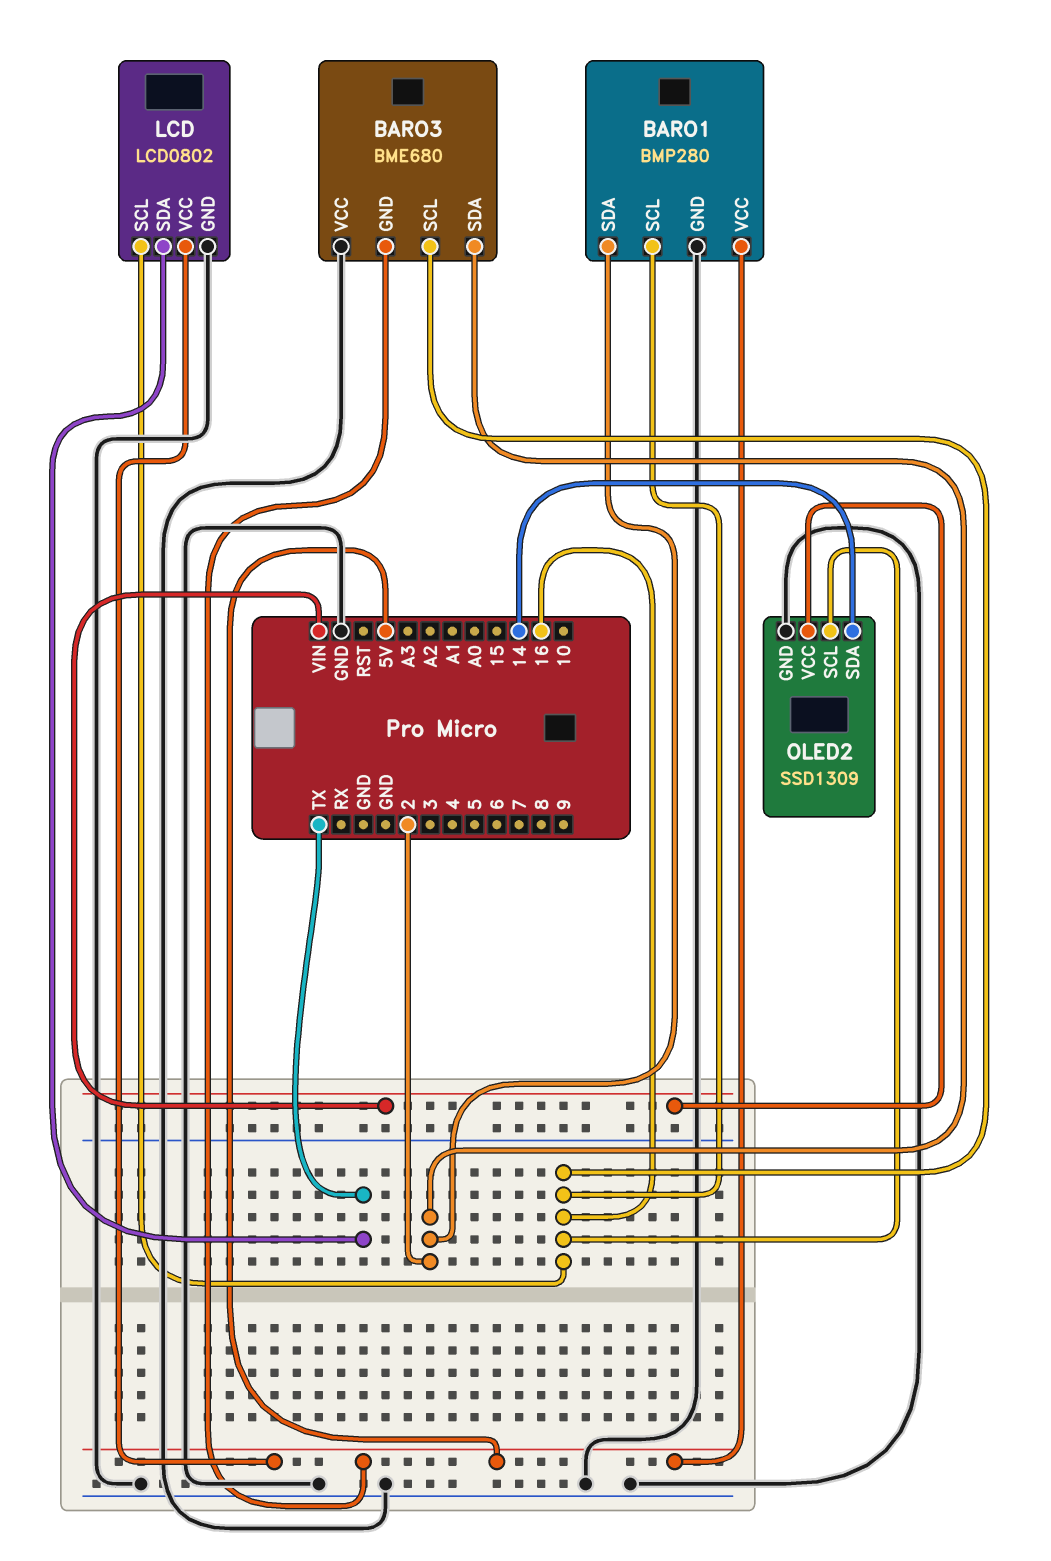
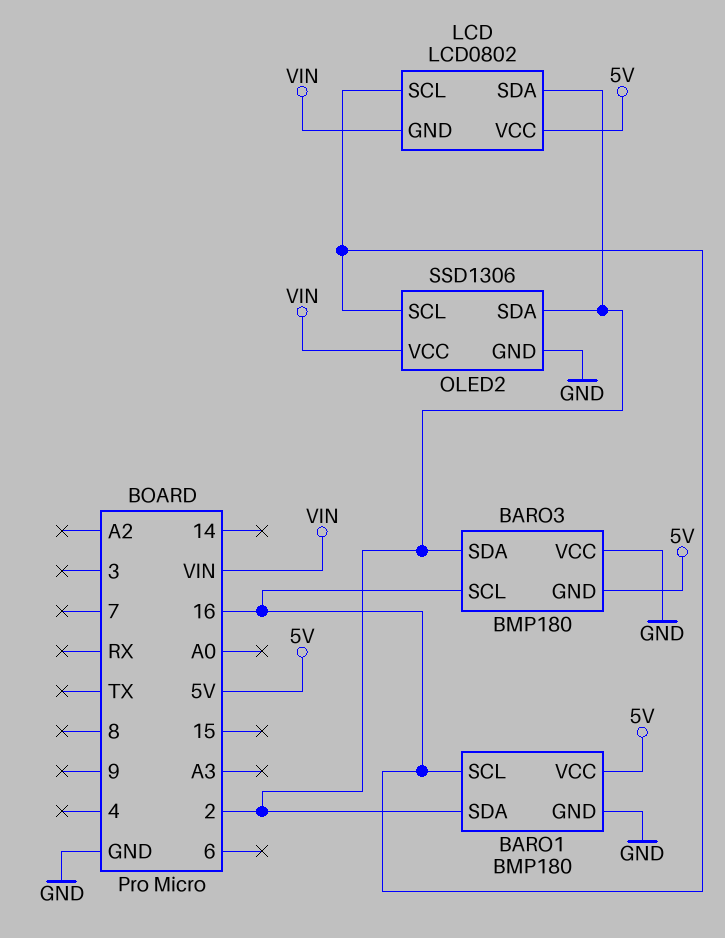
BARO1: BMP280 -> BMP180
BARO3: BME680 -> BMP180
LCD pin GND: GND -> VIN
LCD pin SDA: TX -> 2
OLED2: SSD1309 -> SSD1306
OLED2 pin SDA: 14 -> 2

